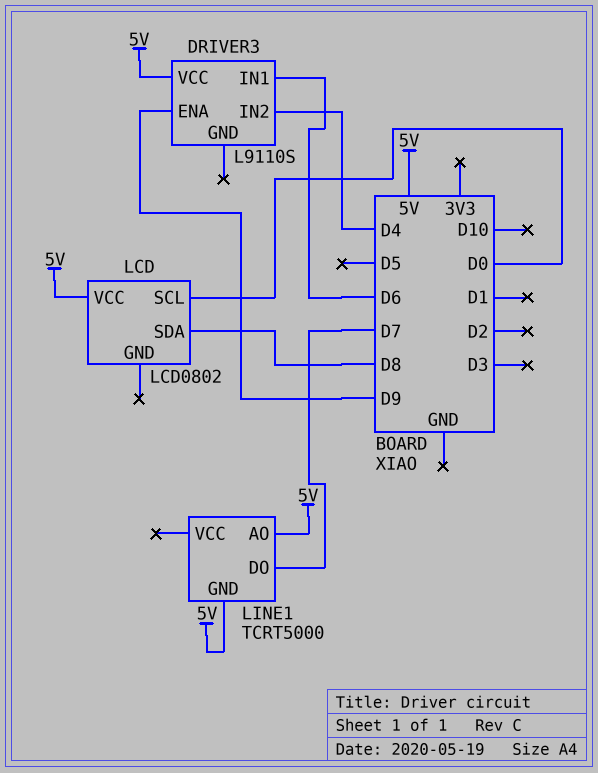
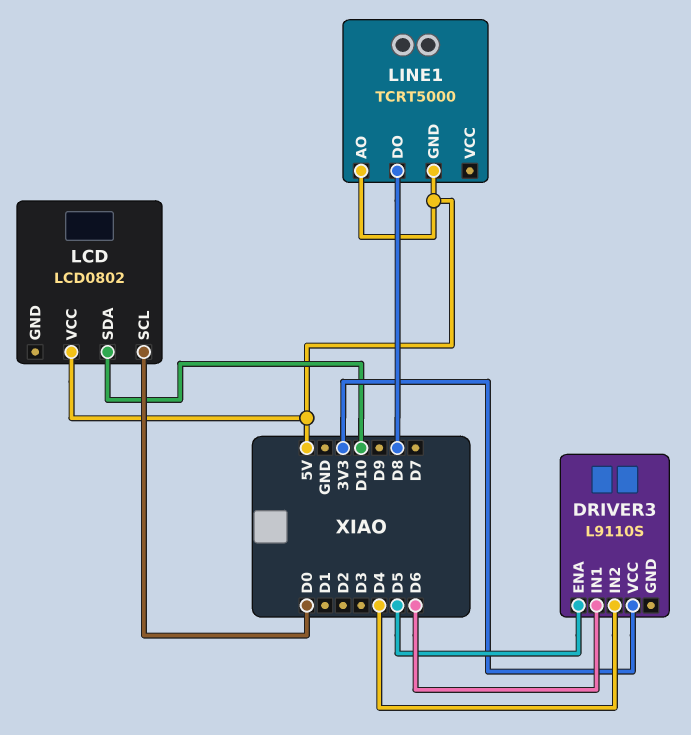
DRIVER3 pin ENA: D9 -> D5
DRIVER3 pin VCC: 5V -> 3V3
LCD pin SDA: D8 -> D10
LINE1 pin DO: D7 -> D8

